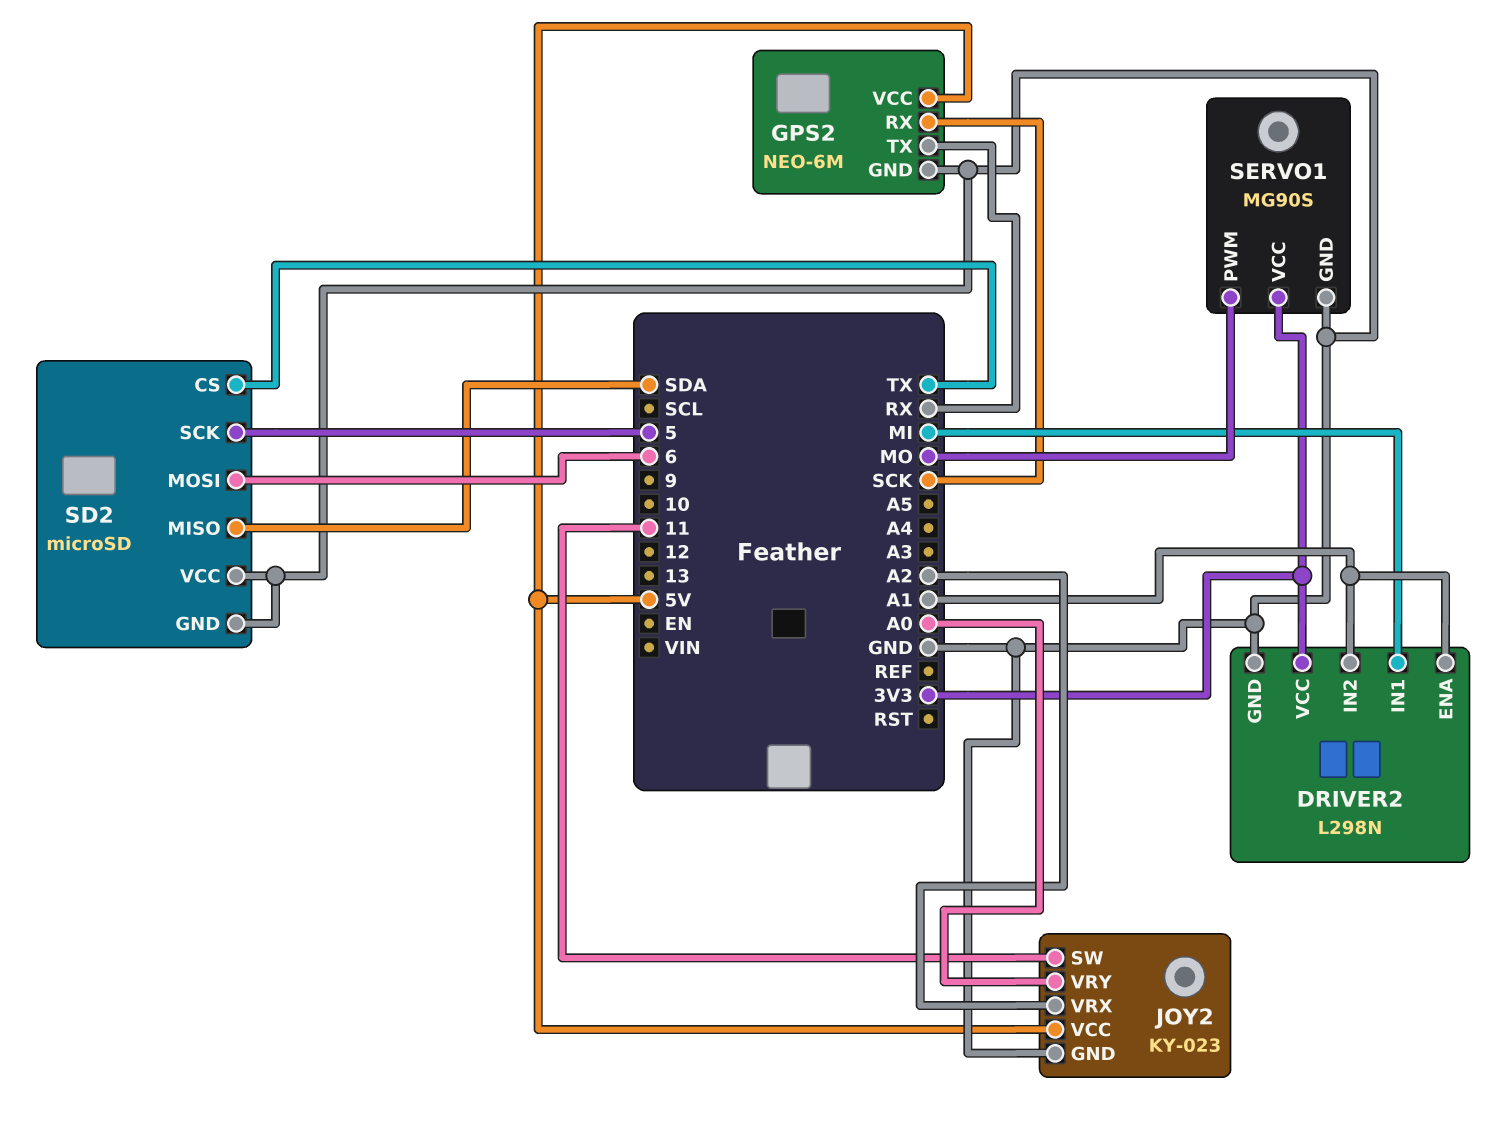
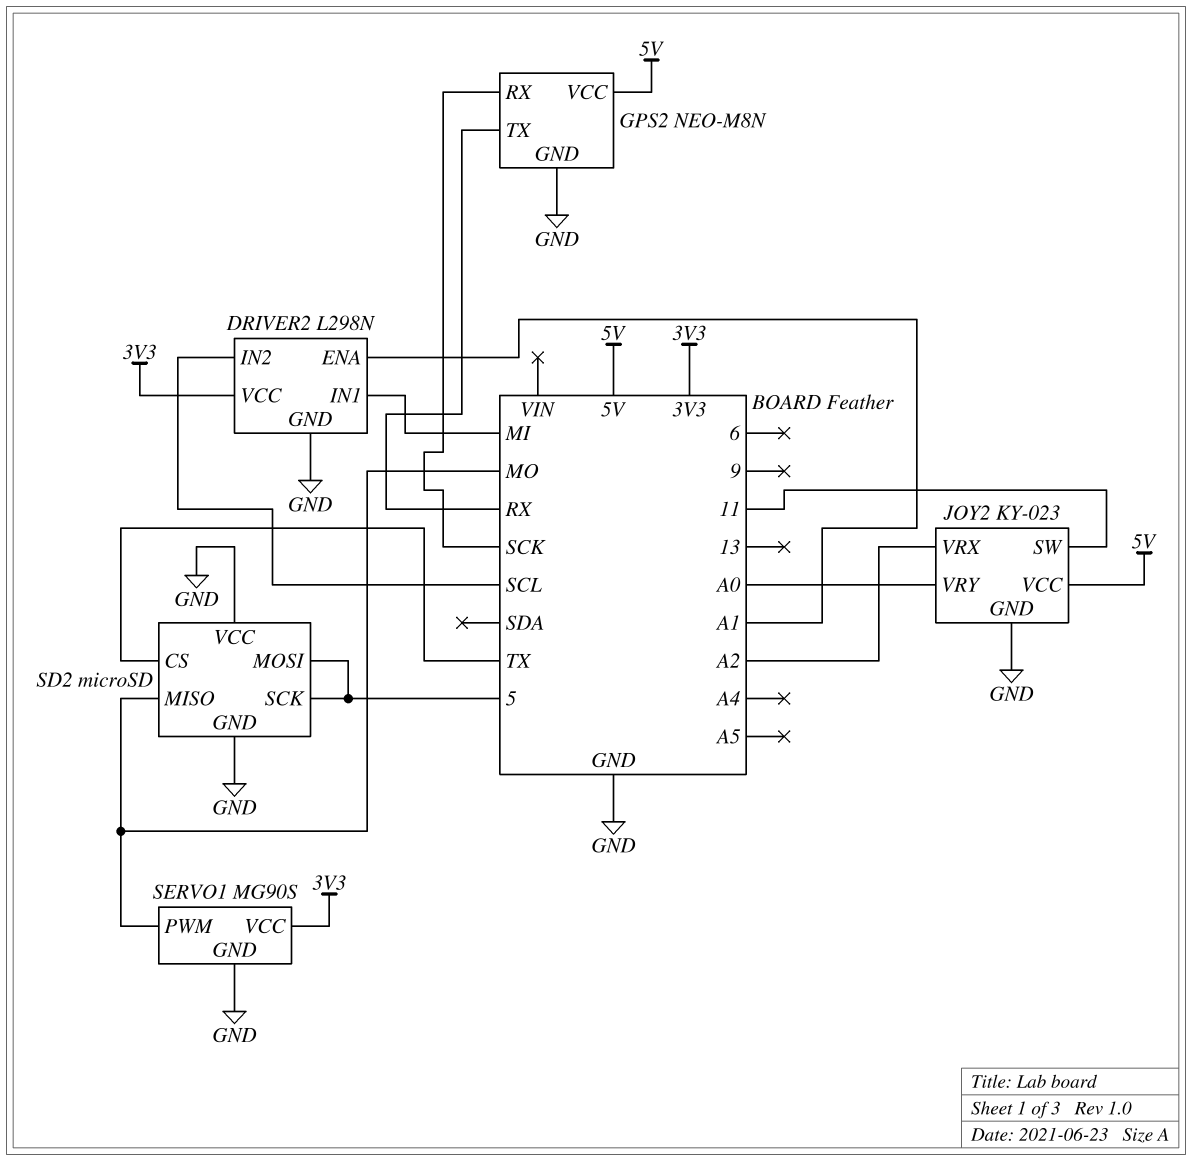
DRIVER2 pin IN2: A1 -> SCL
GPS2: NEO-6M -> NEO-M8N
SD2 pin MISO: SDA -> MO
SD2 pin MOSI: 6 -> 5

